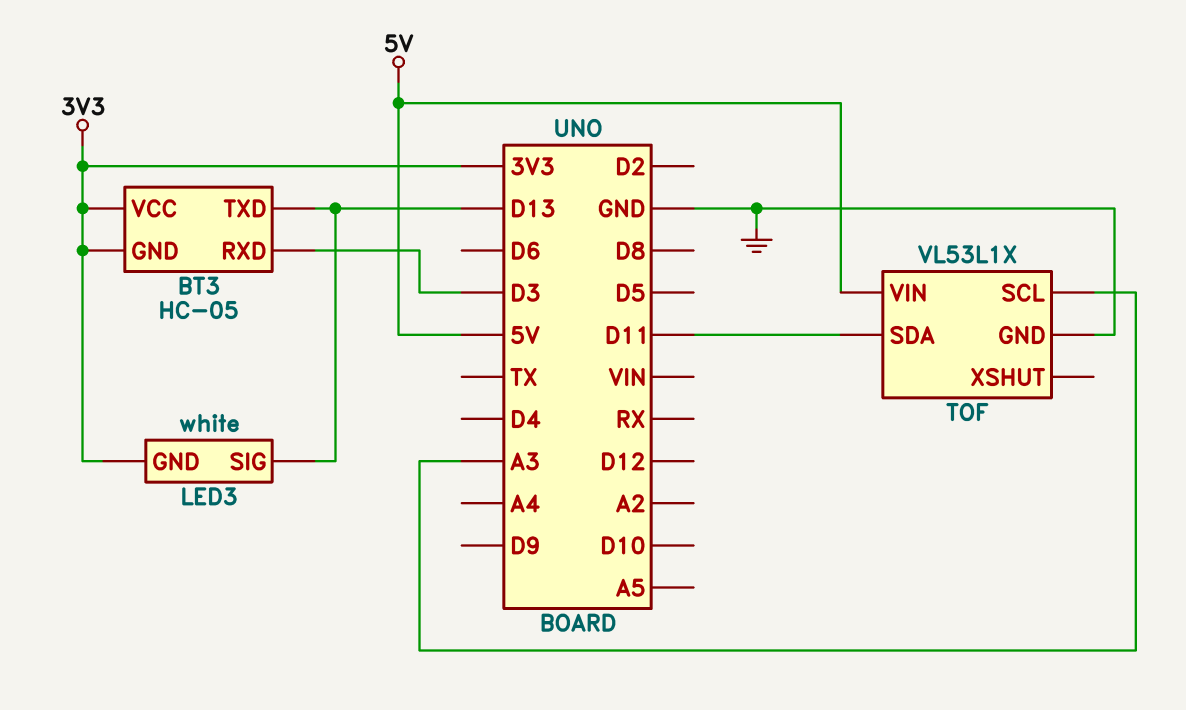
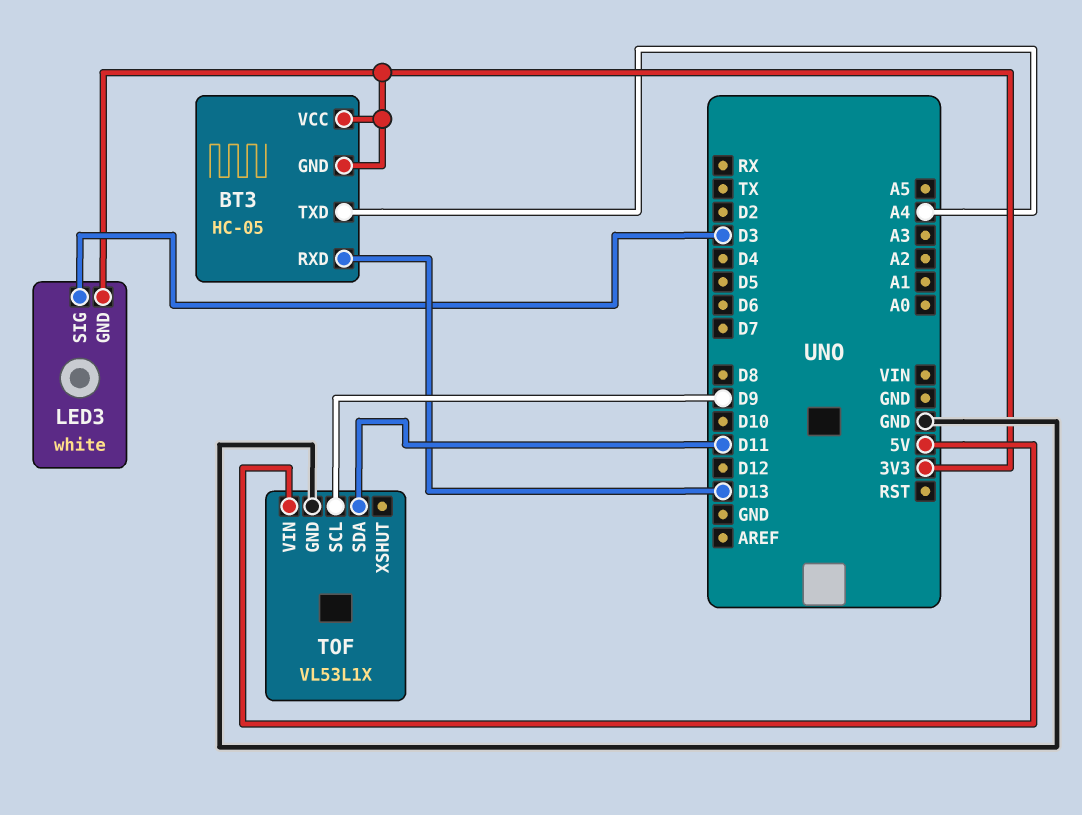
BT3 pin RXD: D3 -> D13
BT3 pin TXD: D13 -> A4
LED3 pin SIG: D13 -> D3
TOF pin SCL: A3 -> D9

